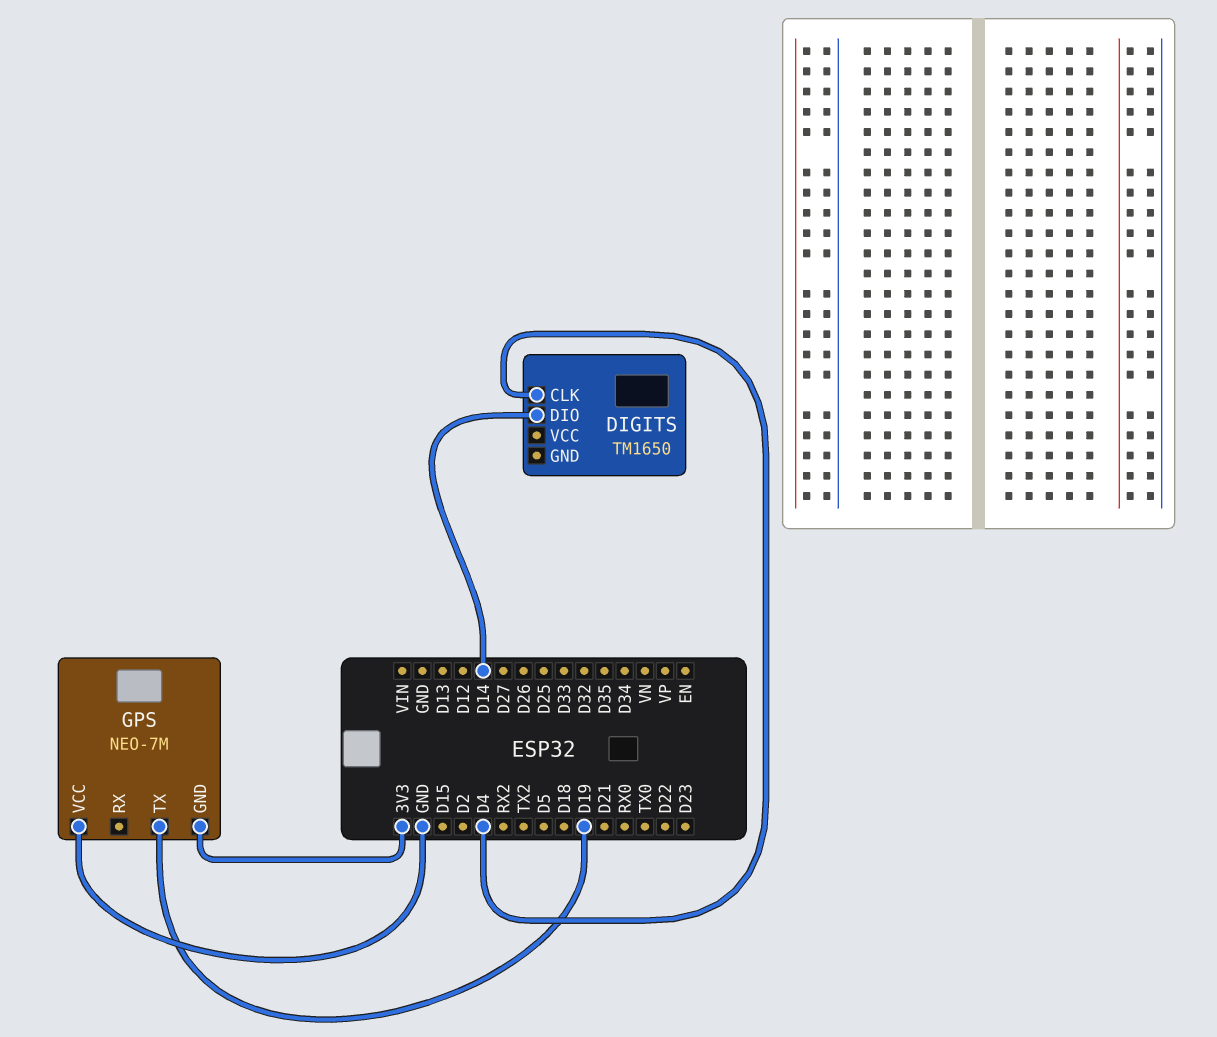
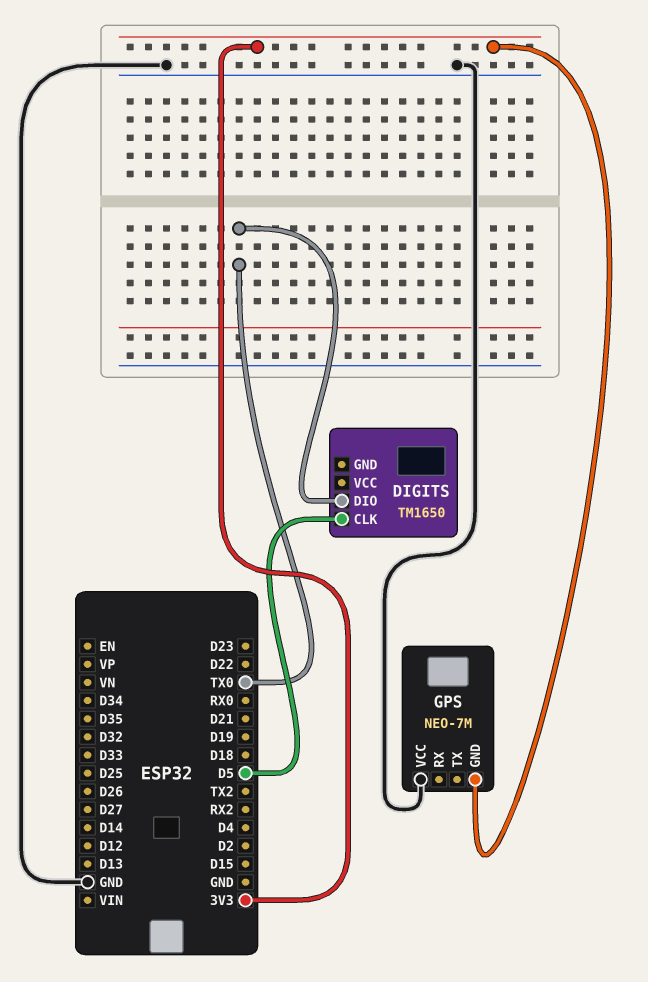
DIGITS pin CLK: D4 -> D5
DIGITS pin DIO: D14 -> TX0
GPS pin TX: D19 -> none

